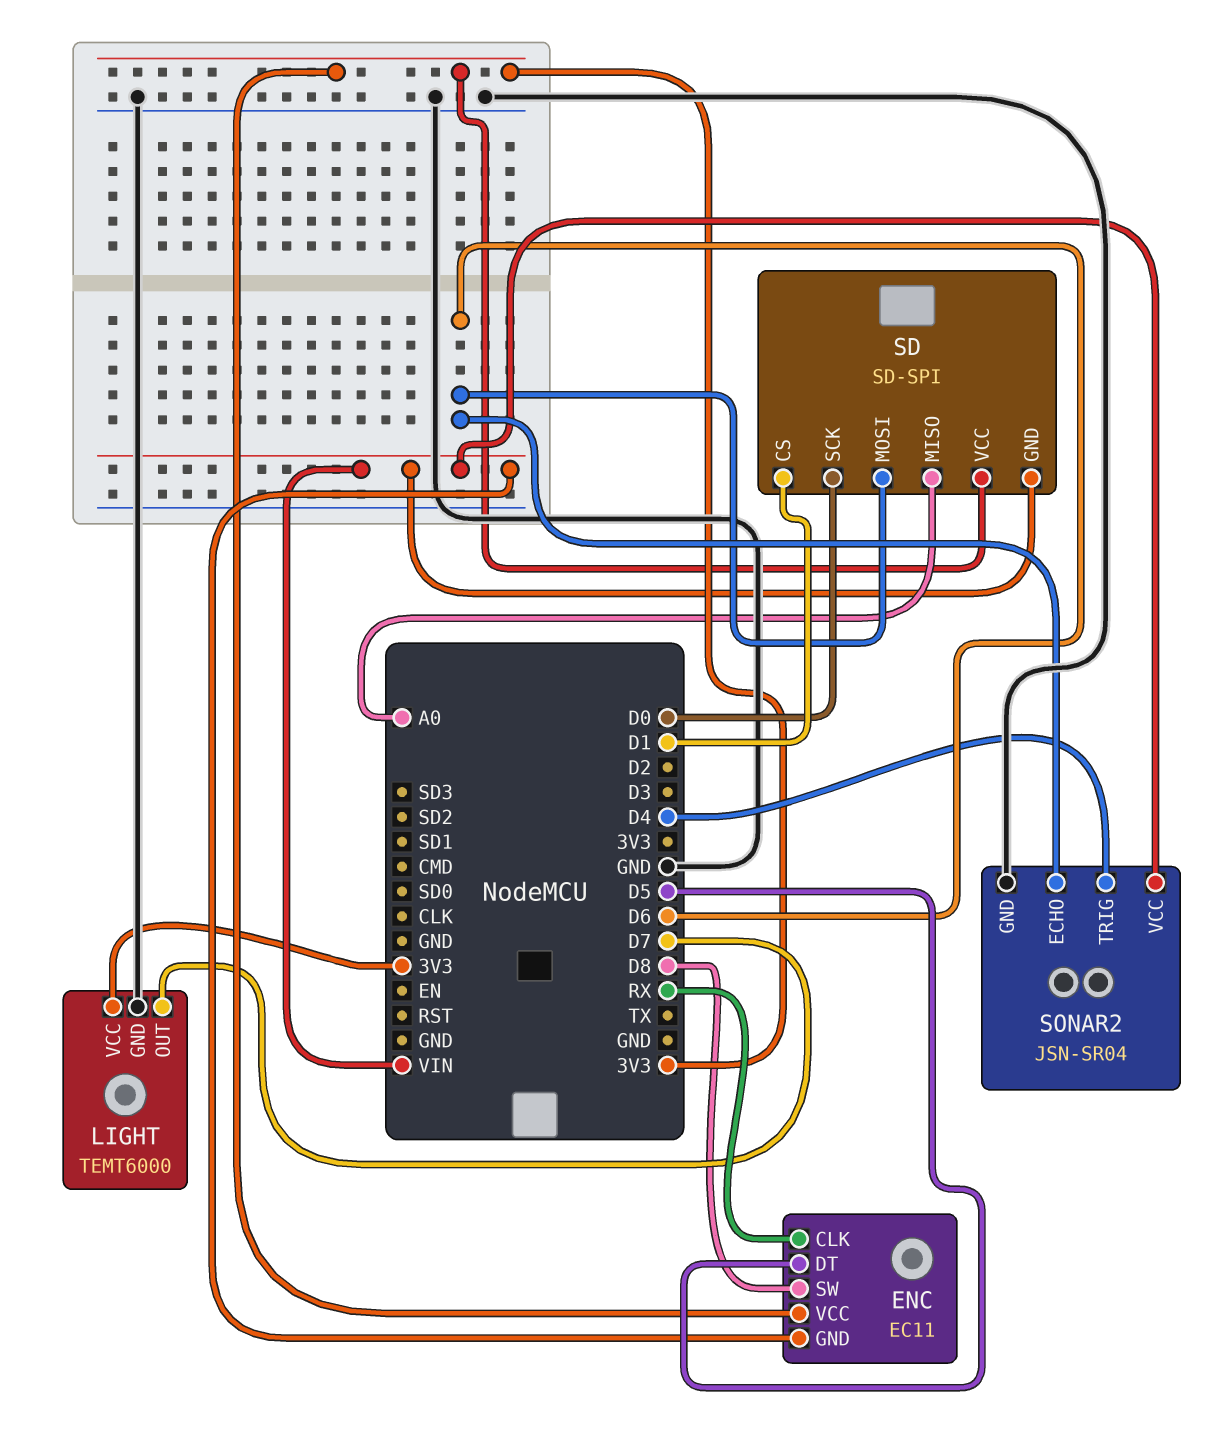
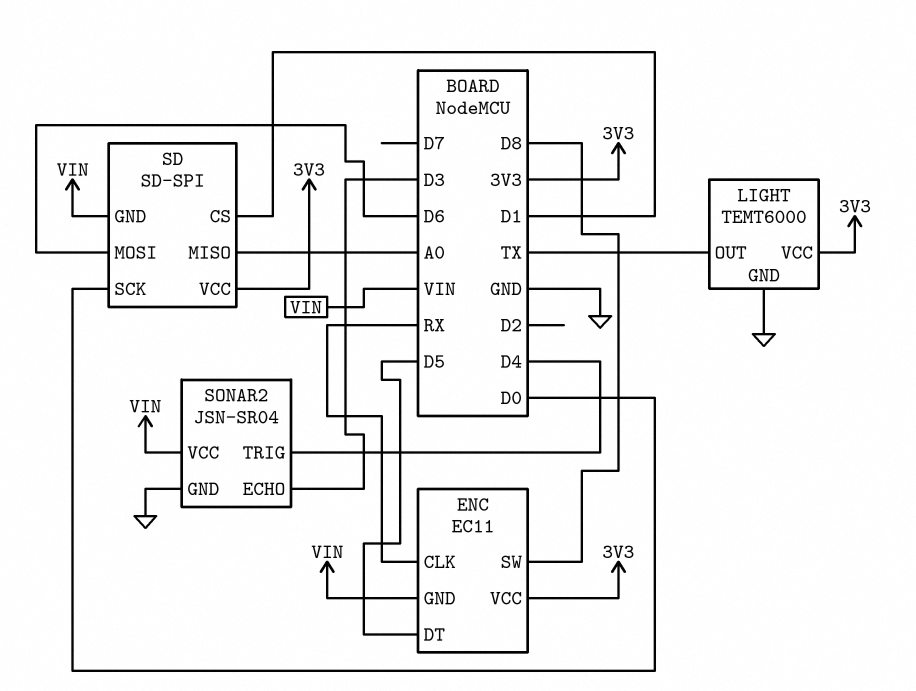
LIGHT pin OUT: D7 -> TX
SONAR2 pin ECHO: D6 -> D3

